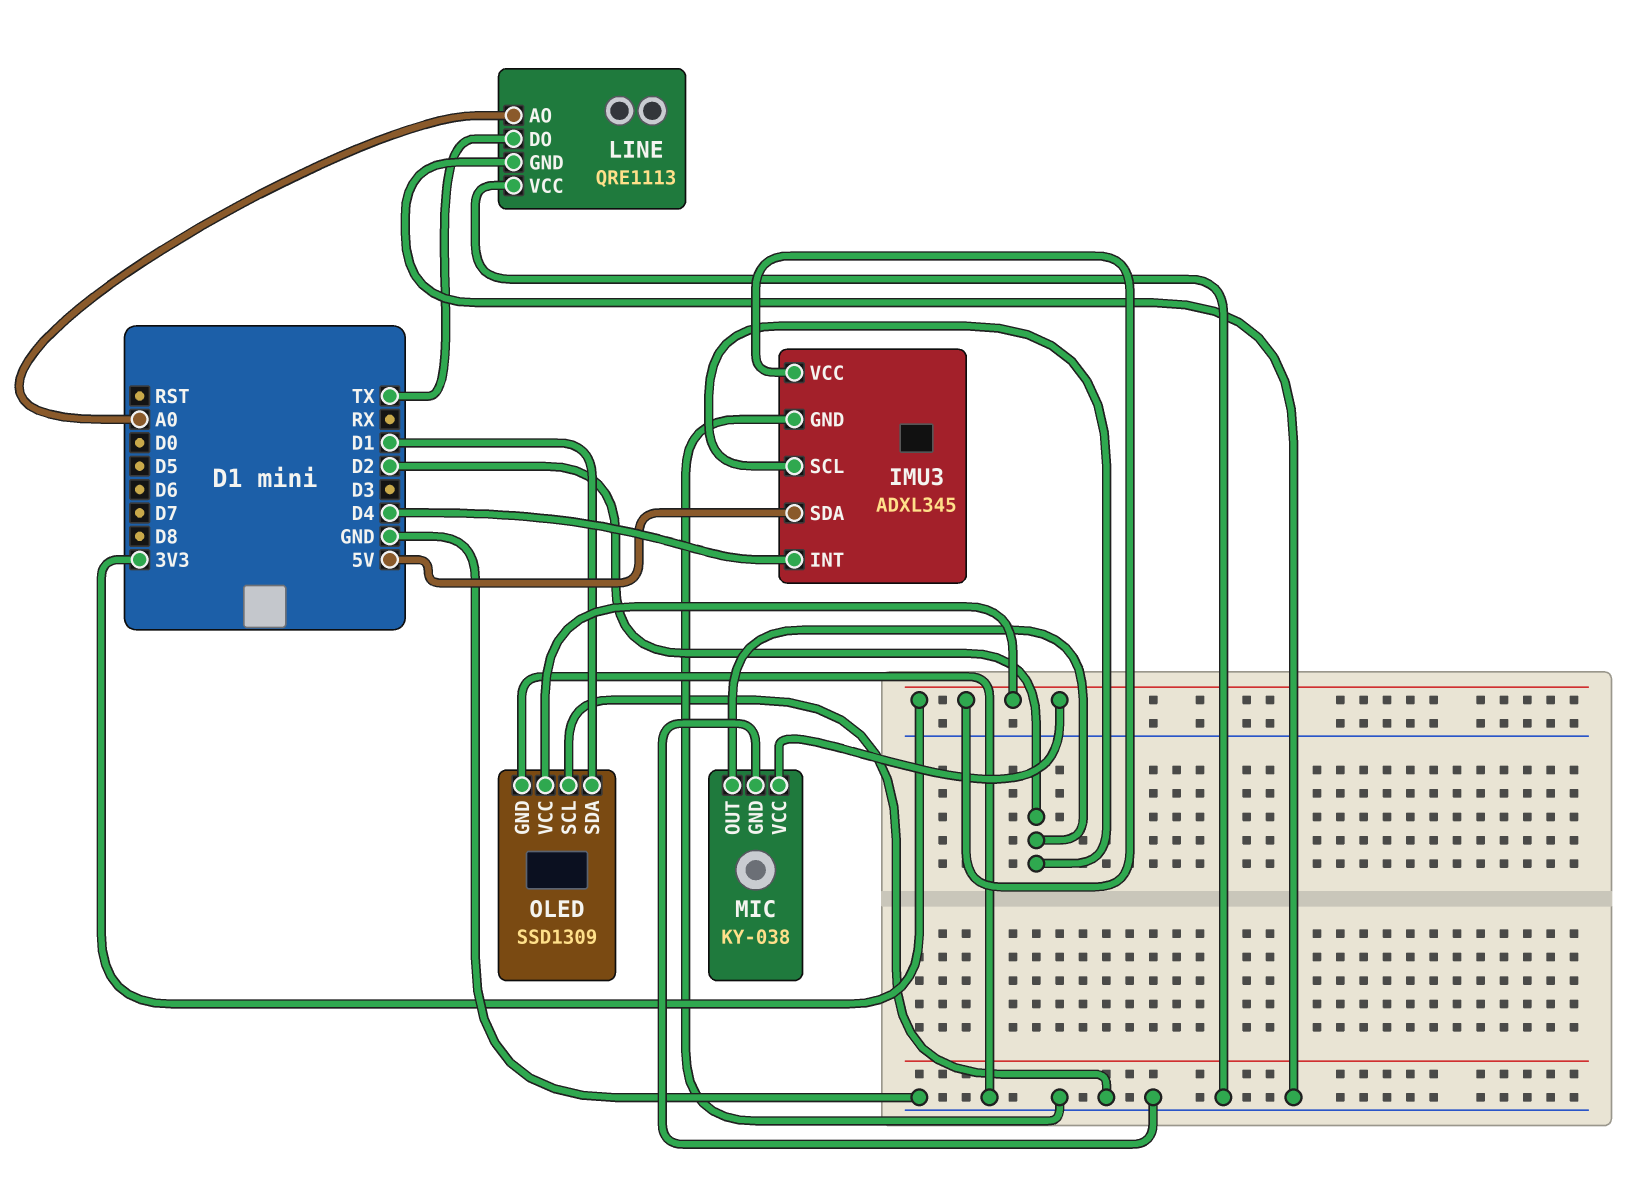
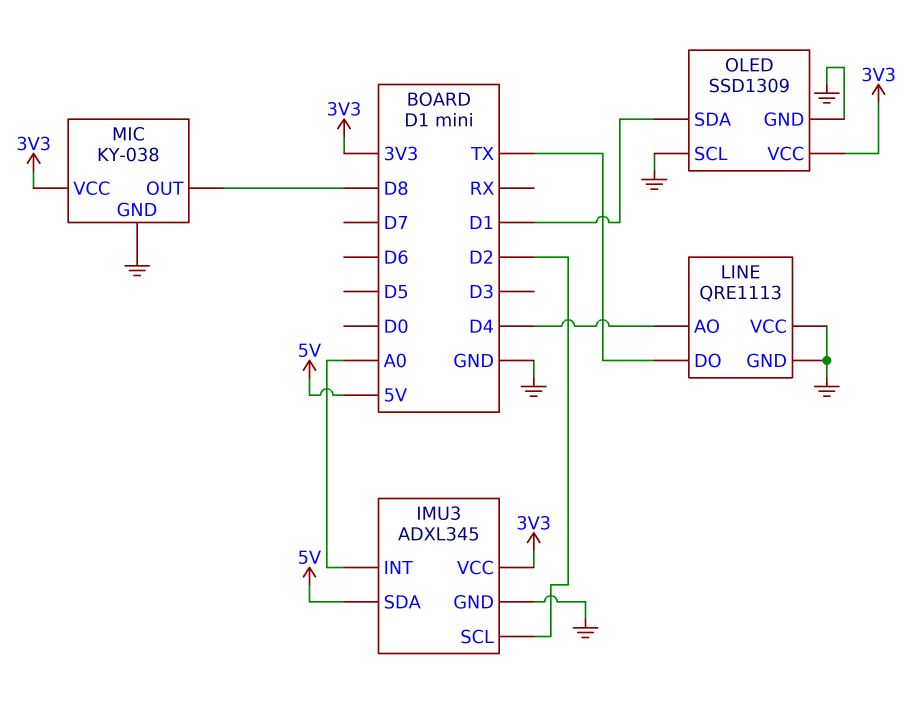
IMU3 pin INT: D4 -> A0
LINE pin AO: A0 -> D4
MIC pin OUT: D2 -> D8

